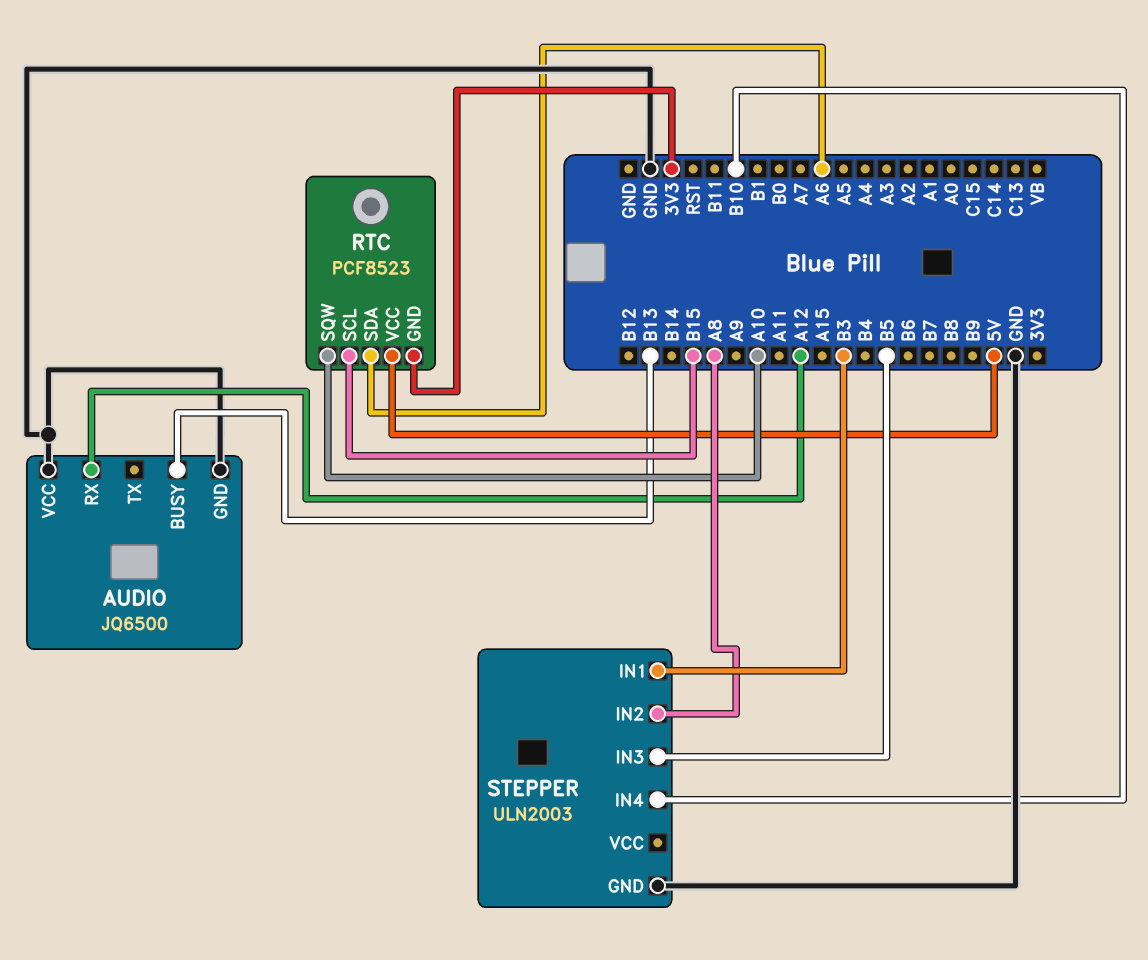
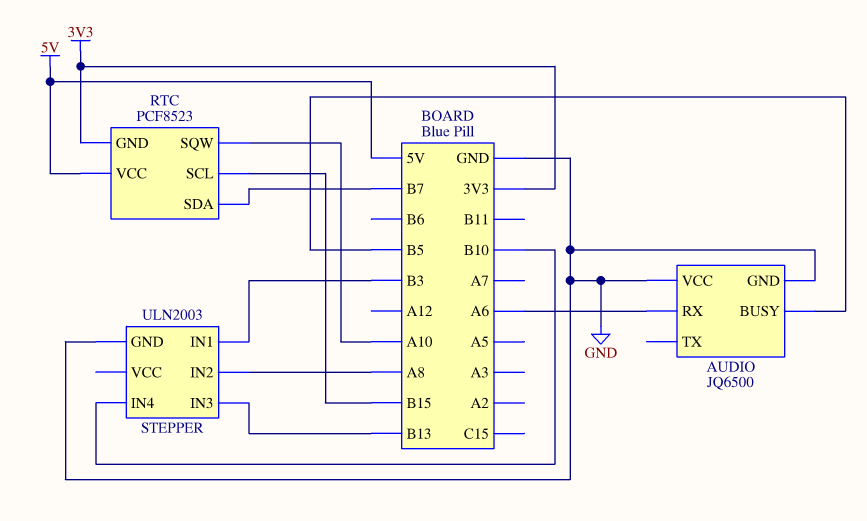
AUDIO pin BUSY: B13 -> B5
AUDIO pin RX: A12 -> A6
RTC pin SDA: A6 -> B7
STEPPER pin IN3: B5 -> B13

